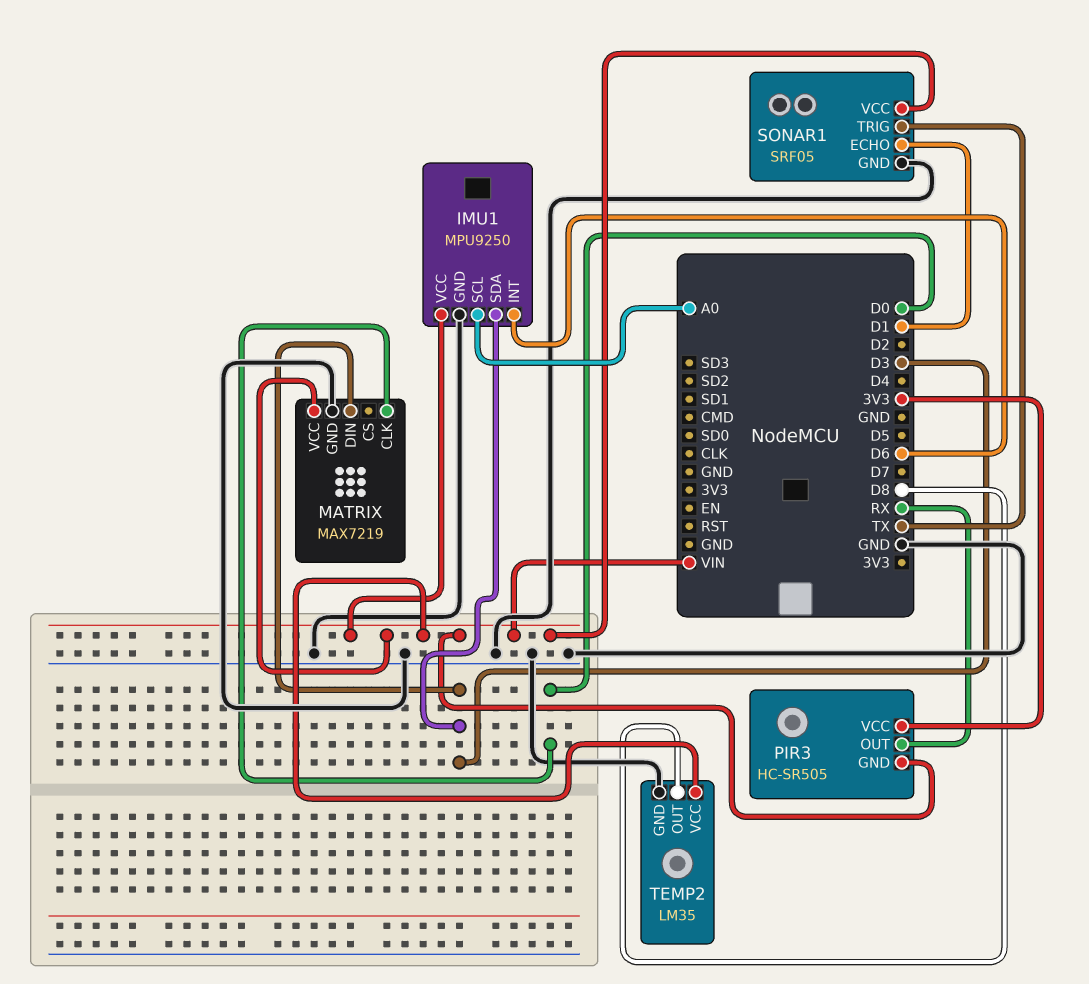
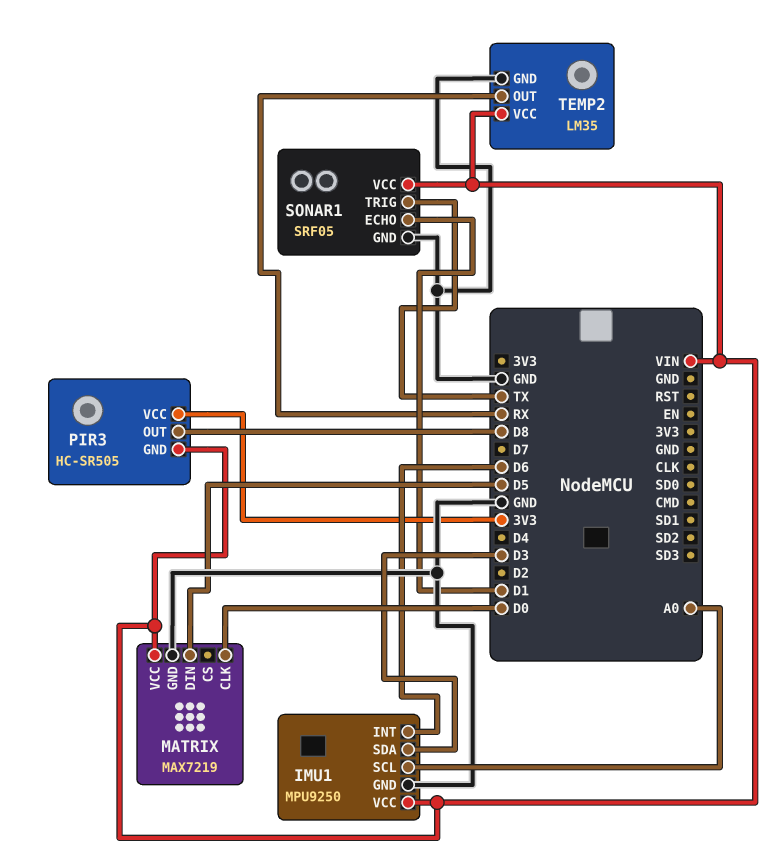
MATRIX pin DIN: D3 -> D5
PIR3 pin OUT: RX -> D8
TEMP2 pin OUT: D8 -> RX

